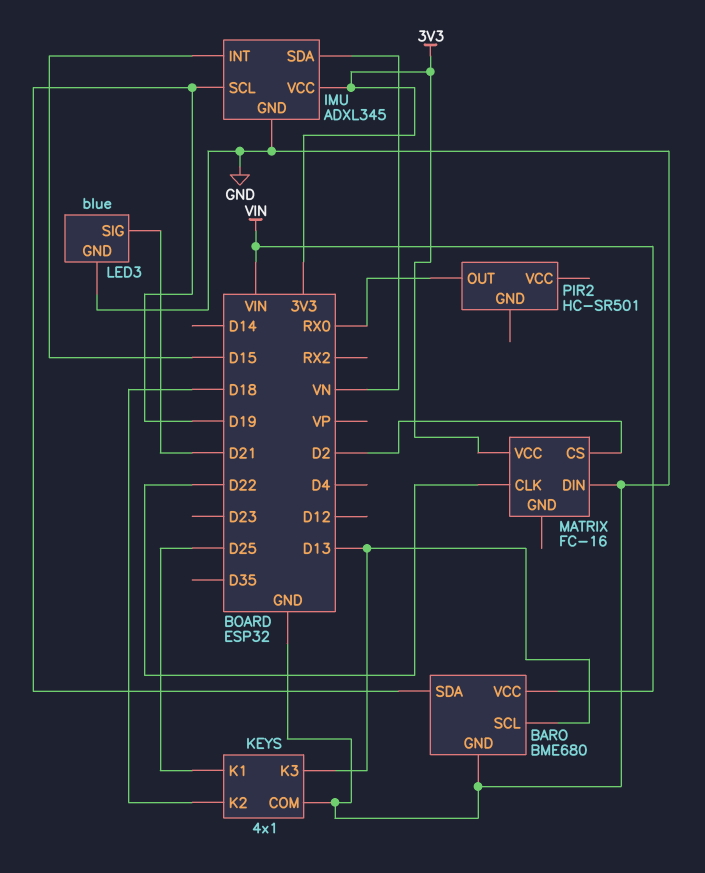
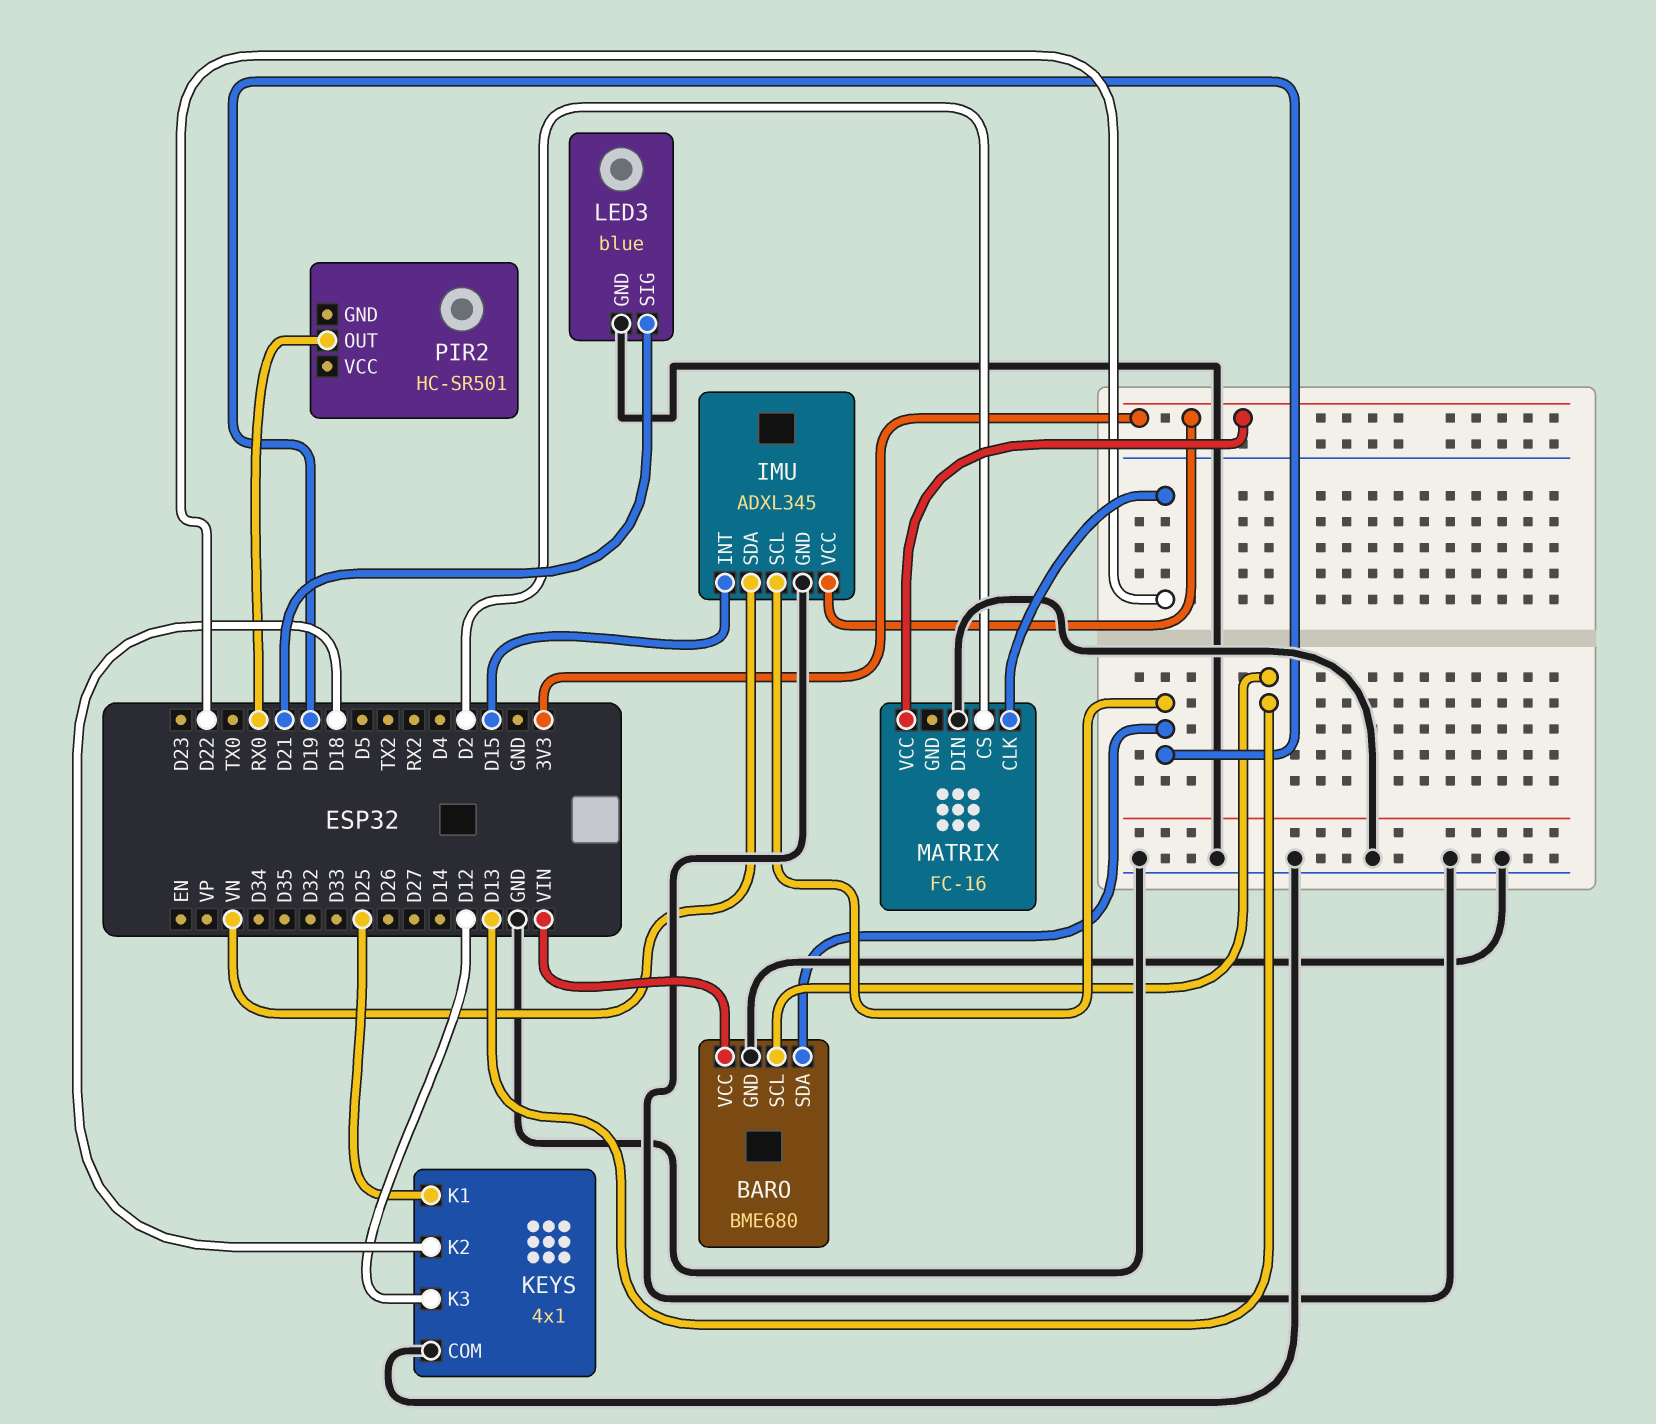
KEYS pin K3: D13 -> D12

